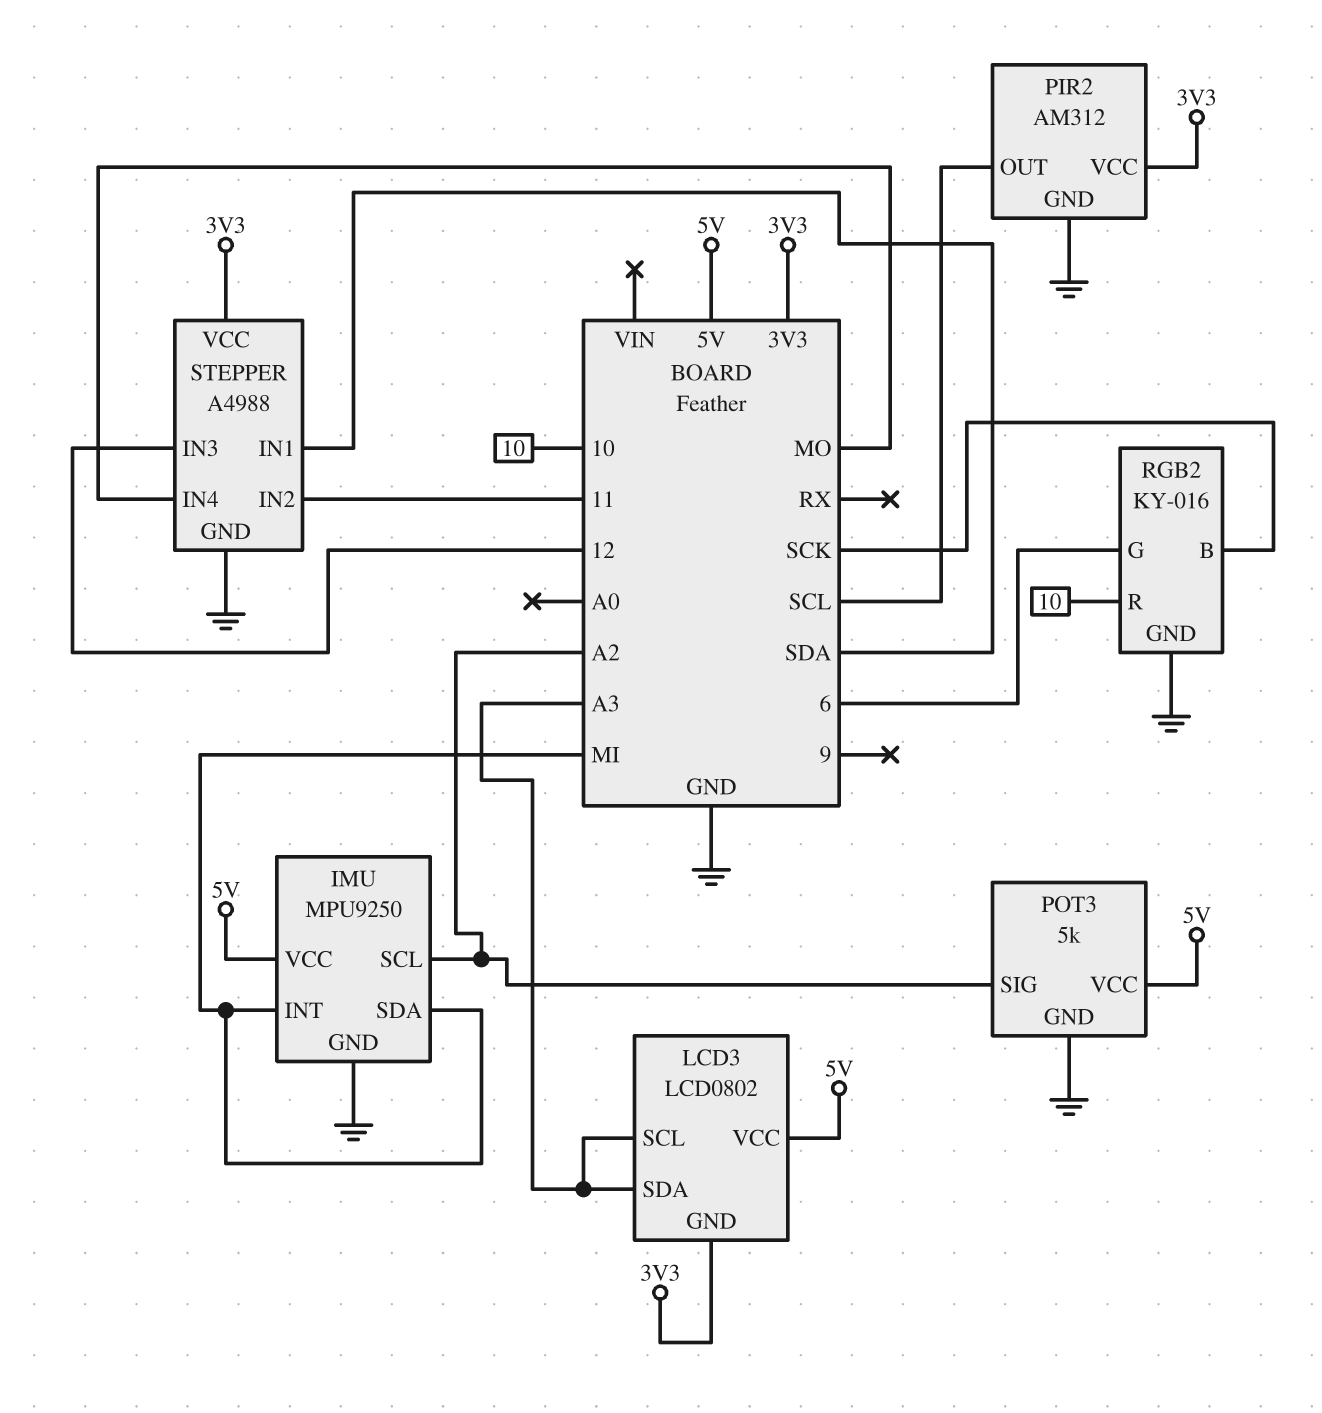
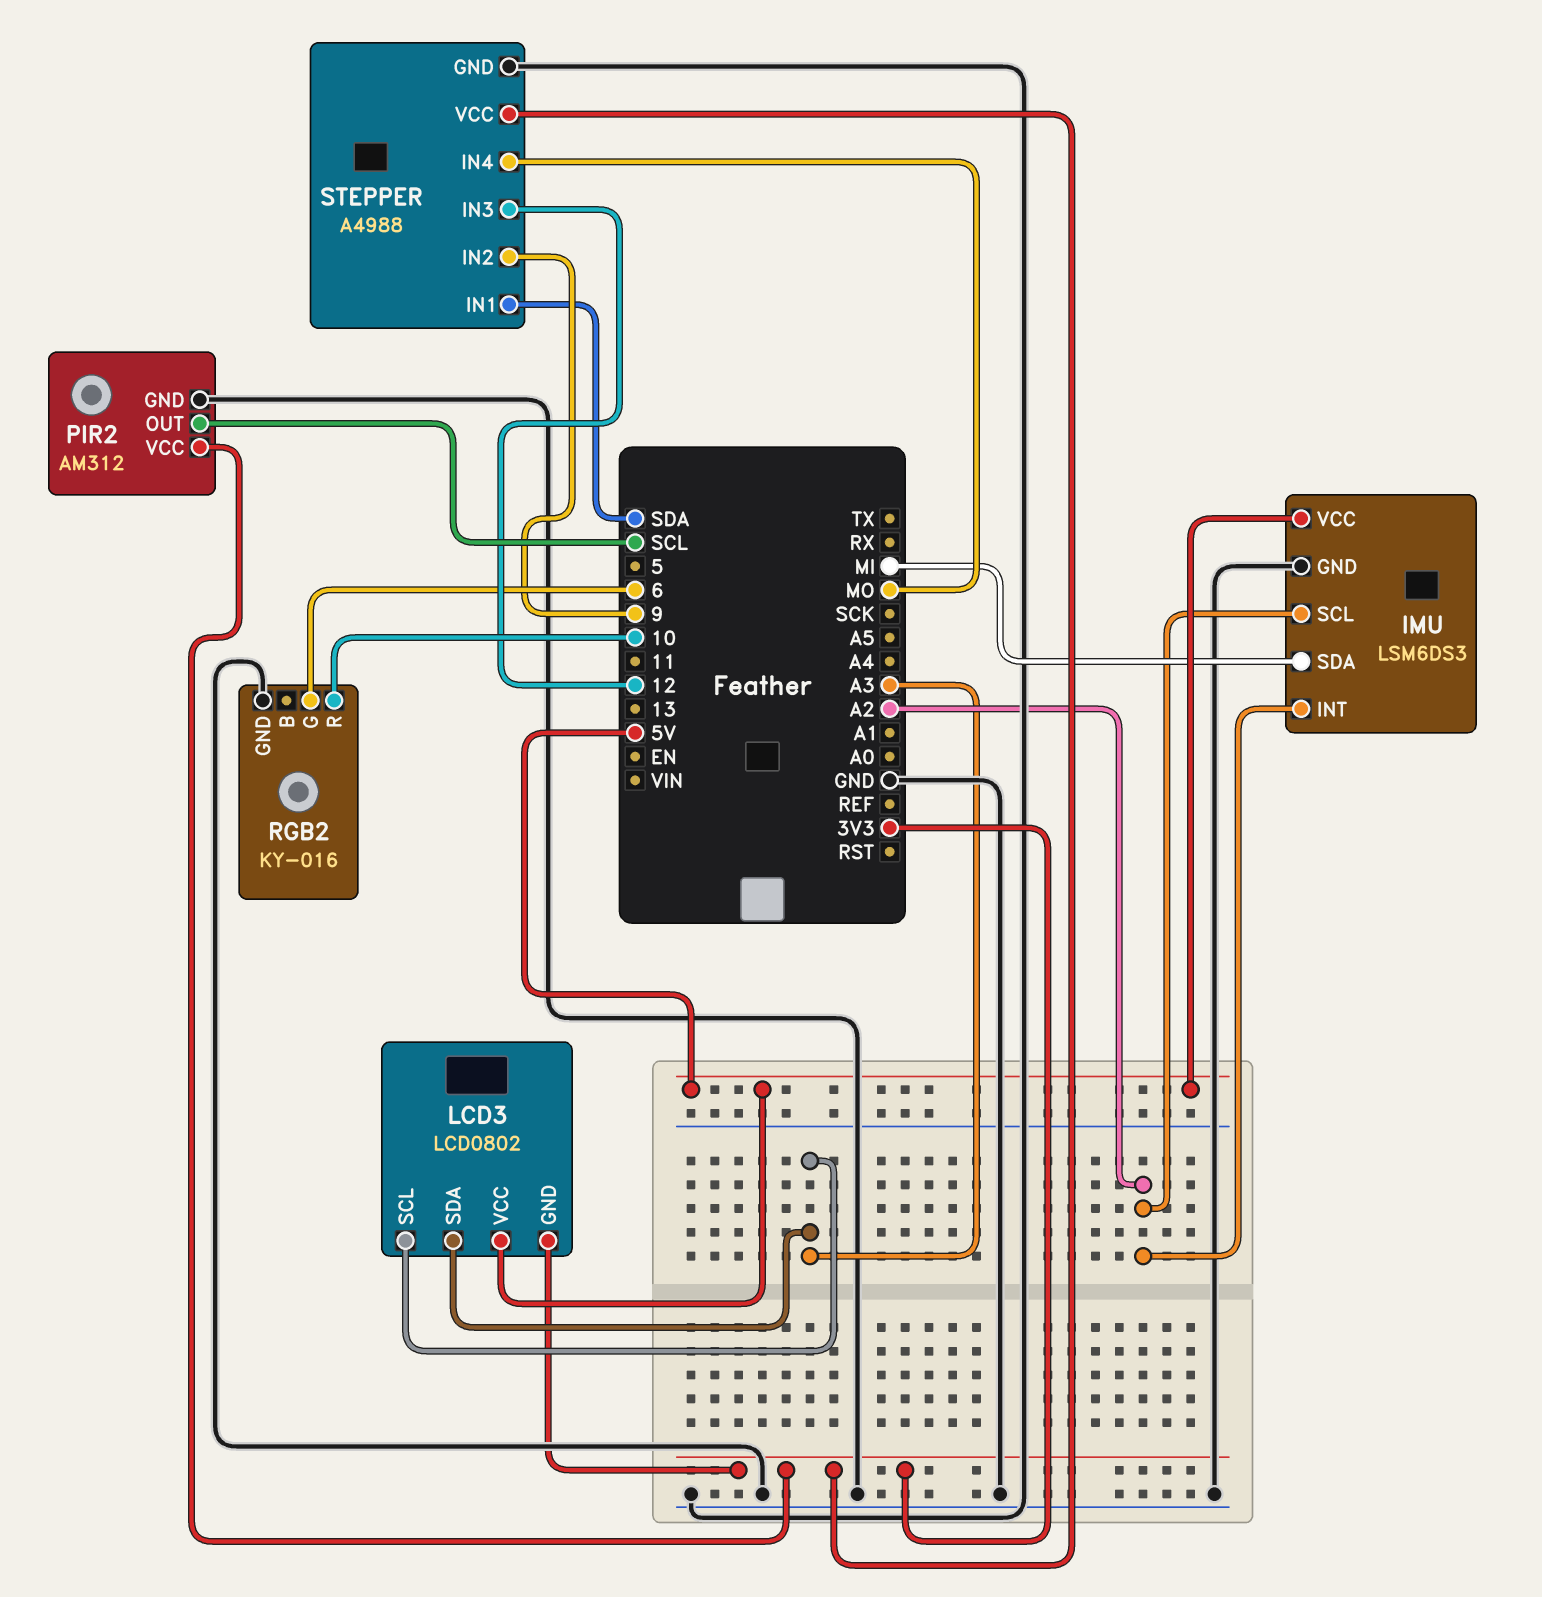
IMU: MPU9250 -> LSM6DS3
IMU pin INT: MI -> A2
POT3: 5k -> none
POT3 pin GND: GND -> none
POT3 pin SIG: A2 -> none
POT3 pin VCC: 5V -> none
RGB2 pin B: SCK -> none
STEPPER pin IN2: 11 -> 9

